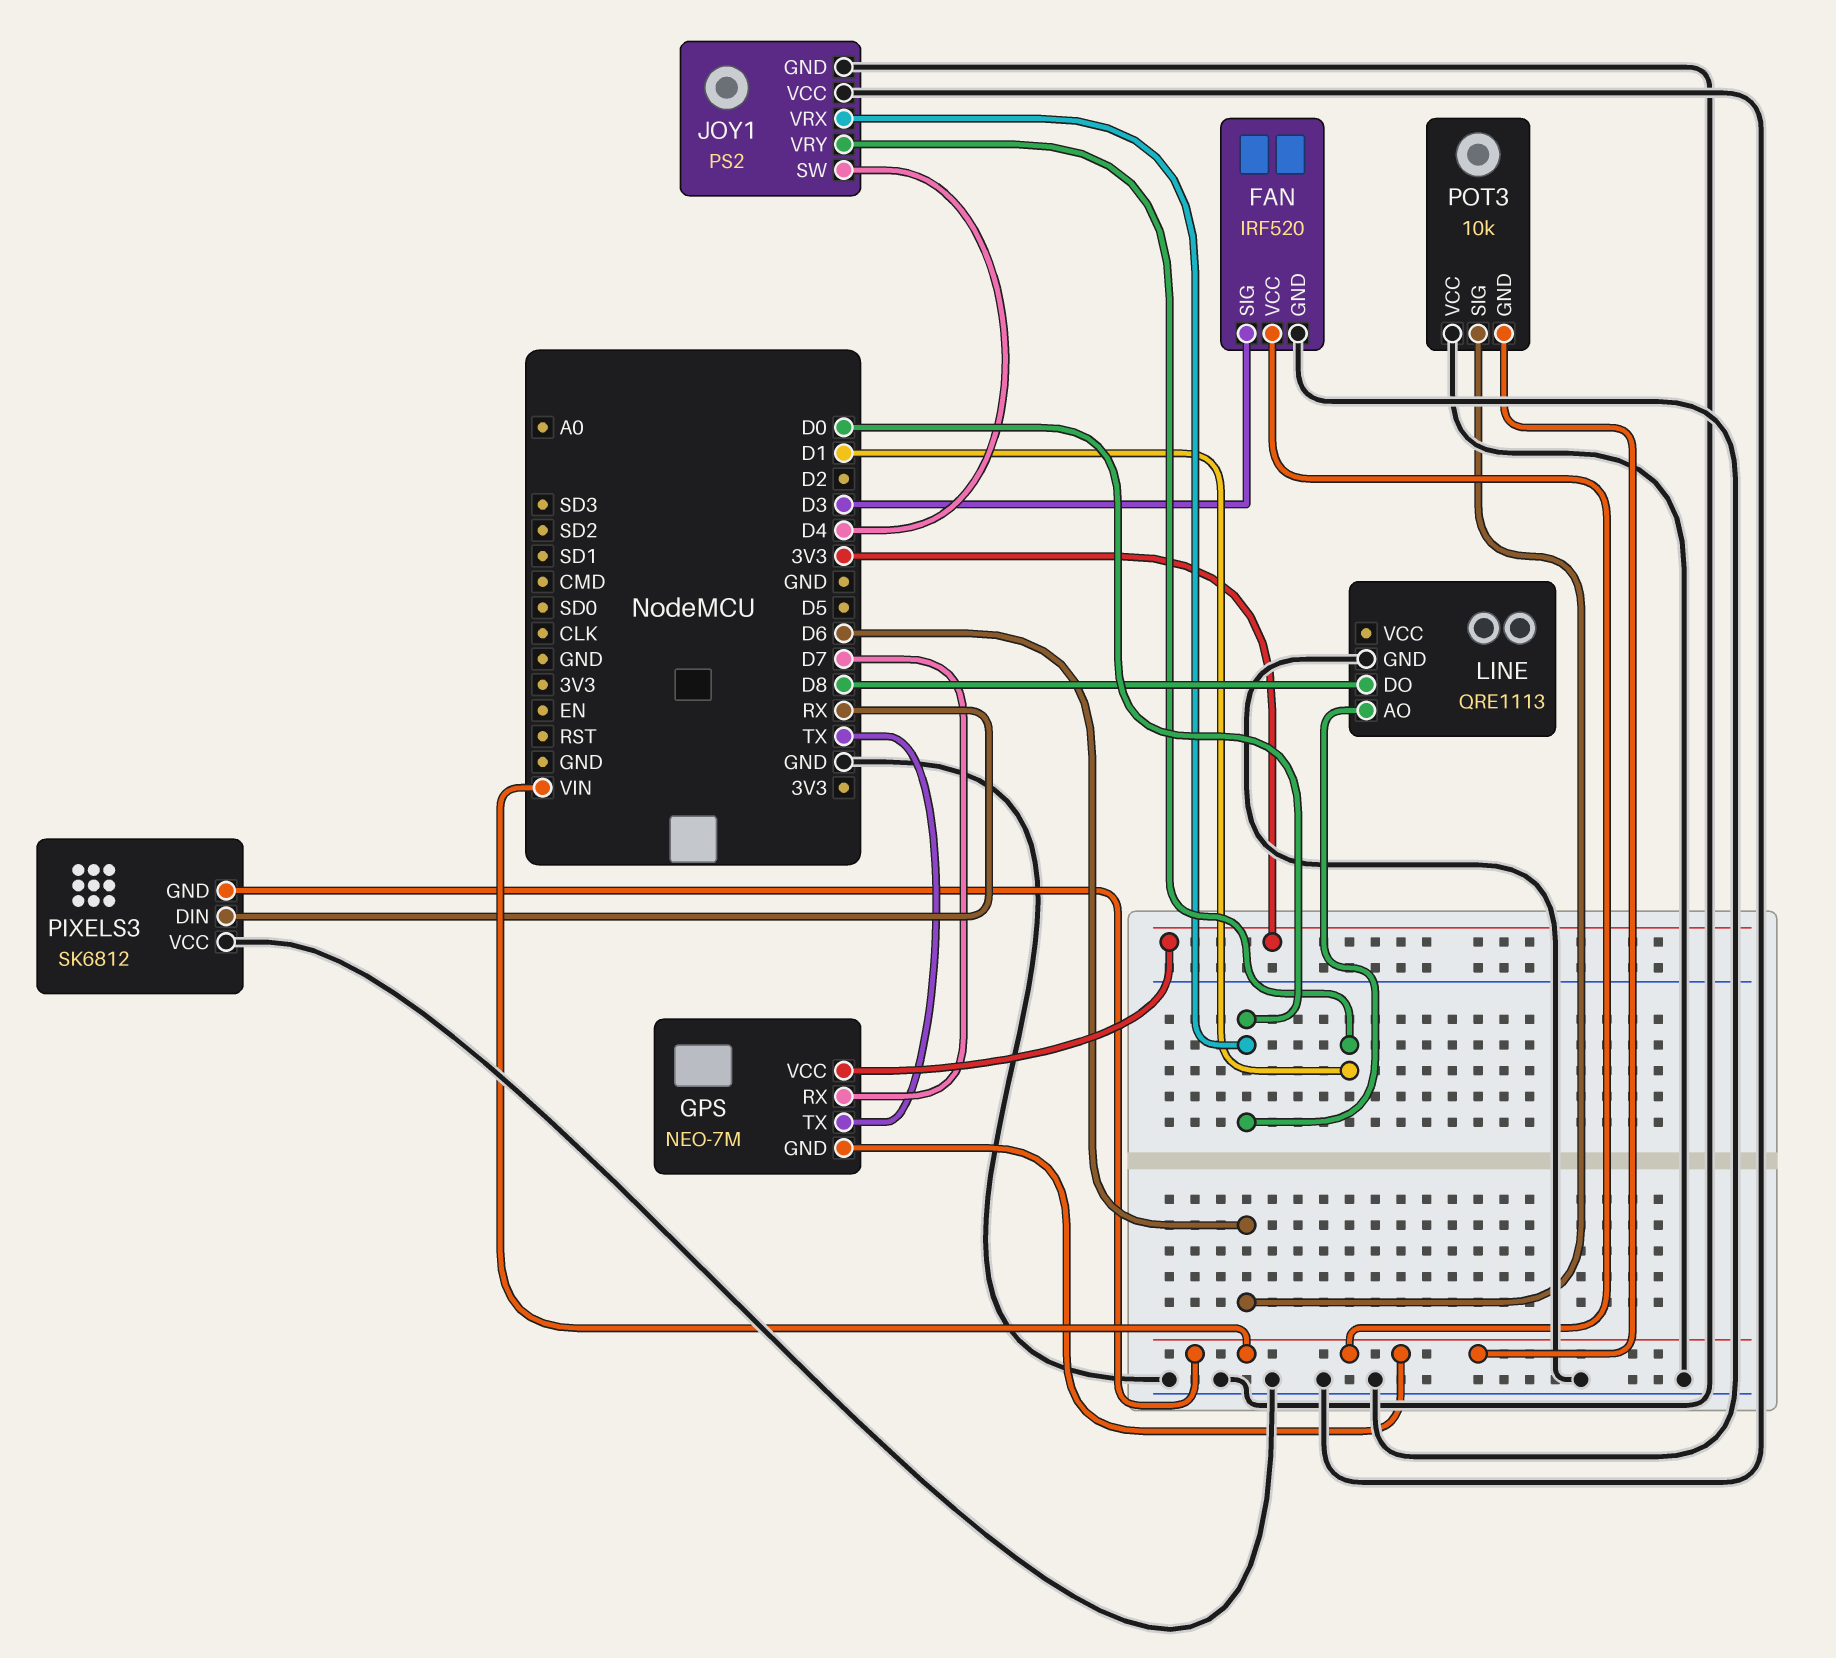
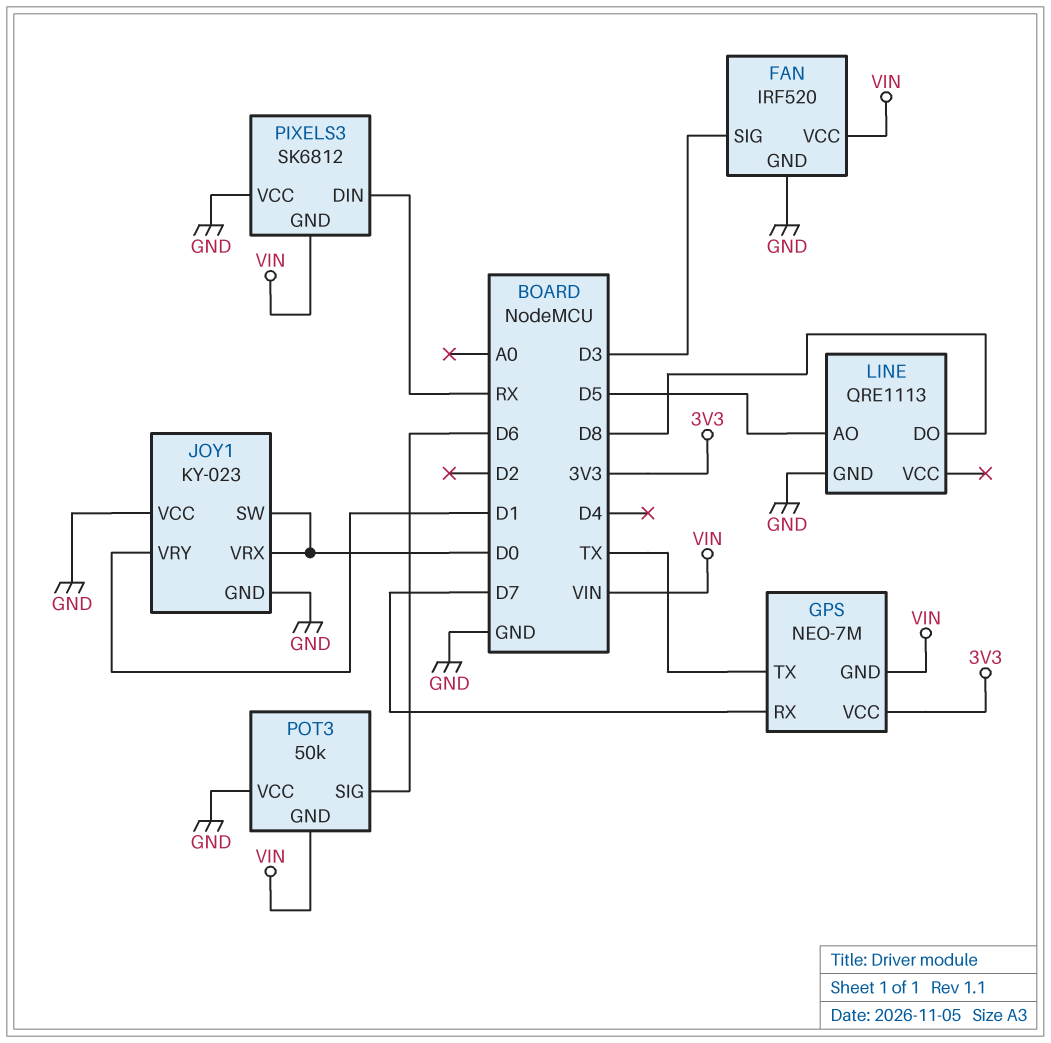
JOY1: PS2 -> KY-023
JOY1 pin SW: D4 -> D0
LINE pin AO: D0 -> D5
POT3: 10k -> 50k

